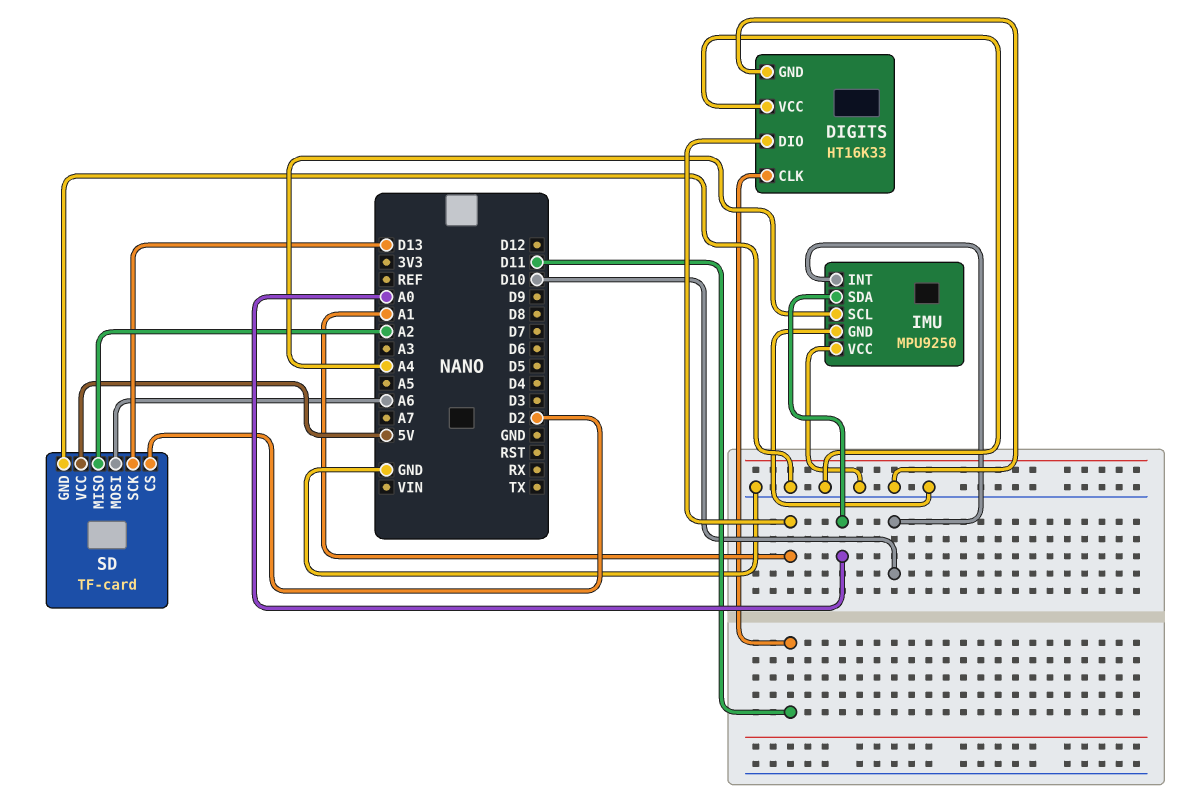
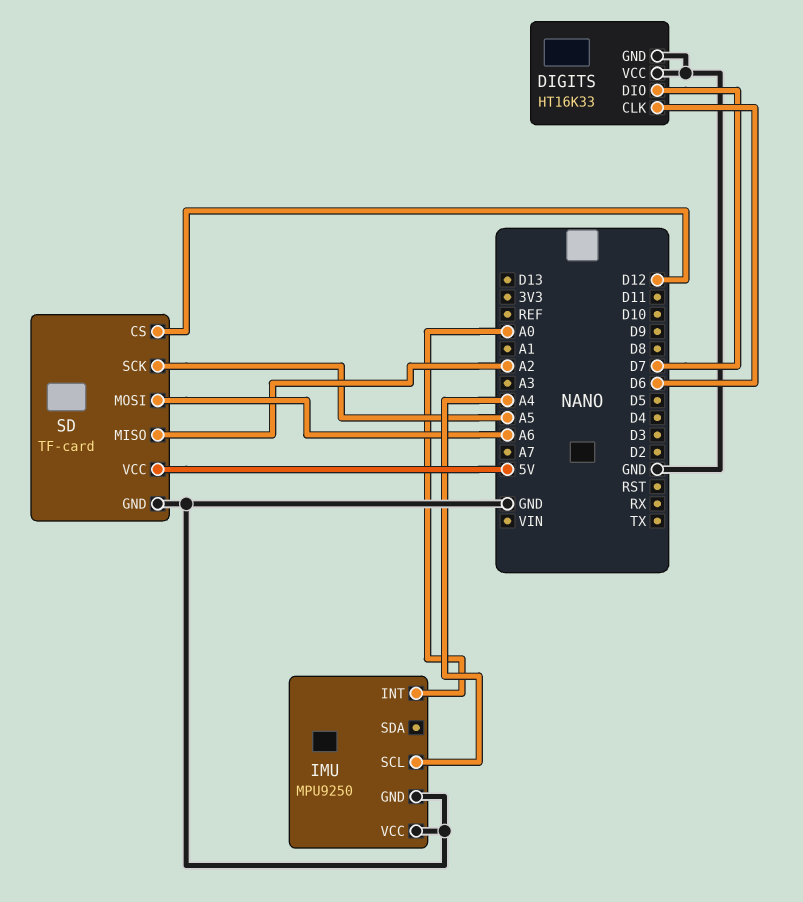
DIGITS pin CLK: D11 -> D6
DIGITS pin DIO: A1 -> D7
IMU pin INT: D10 -> A0
IMU pin SDA: A0 -> none
SD pin CS: D2 -> D12
SD pin SCK: D13 -> A5

